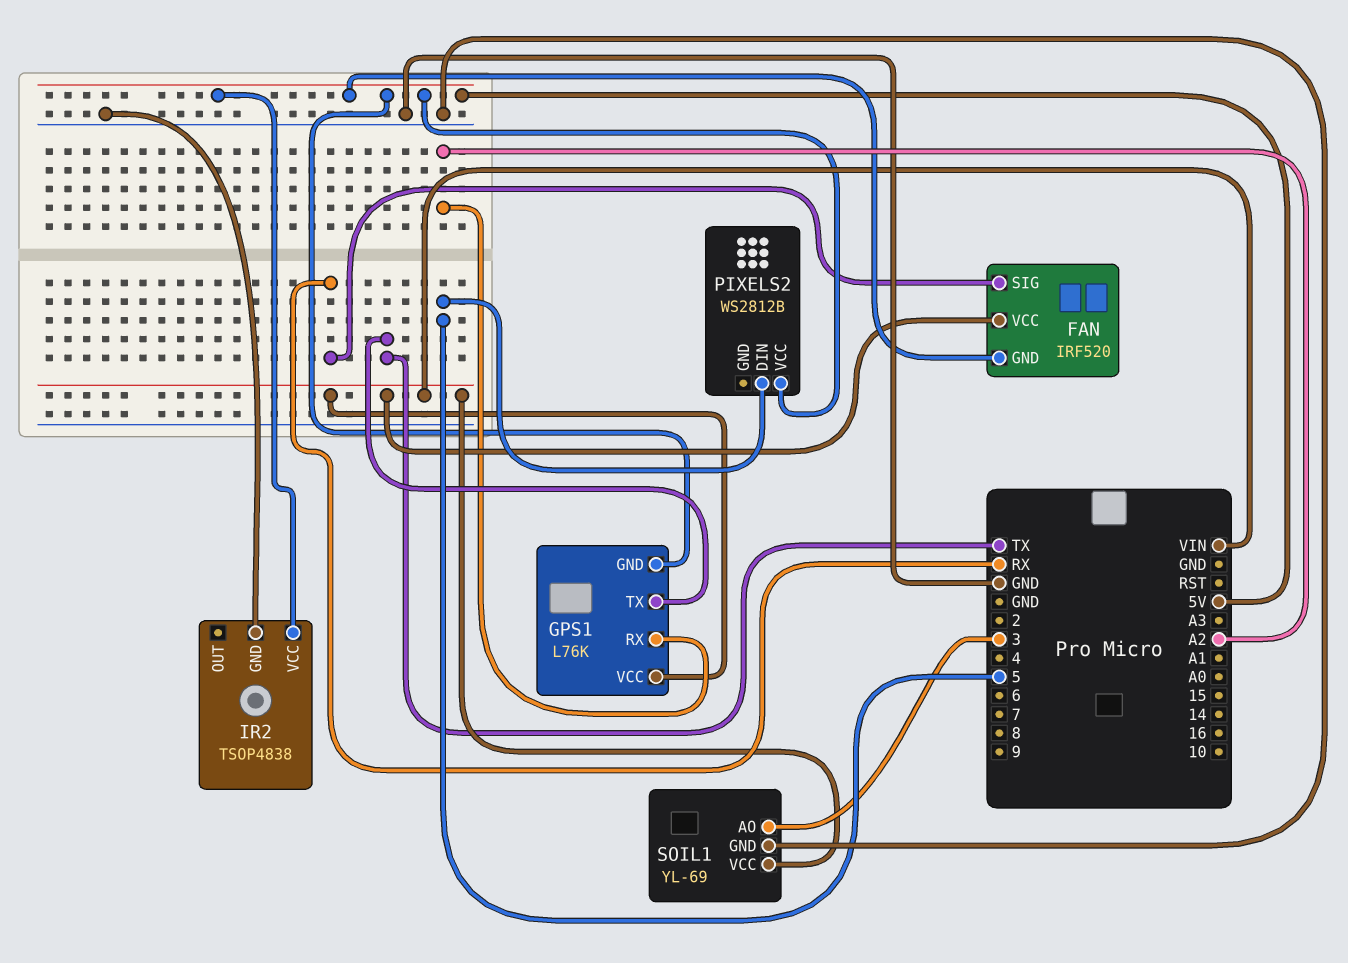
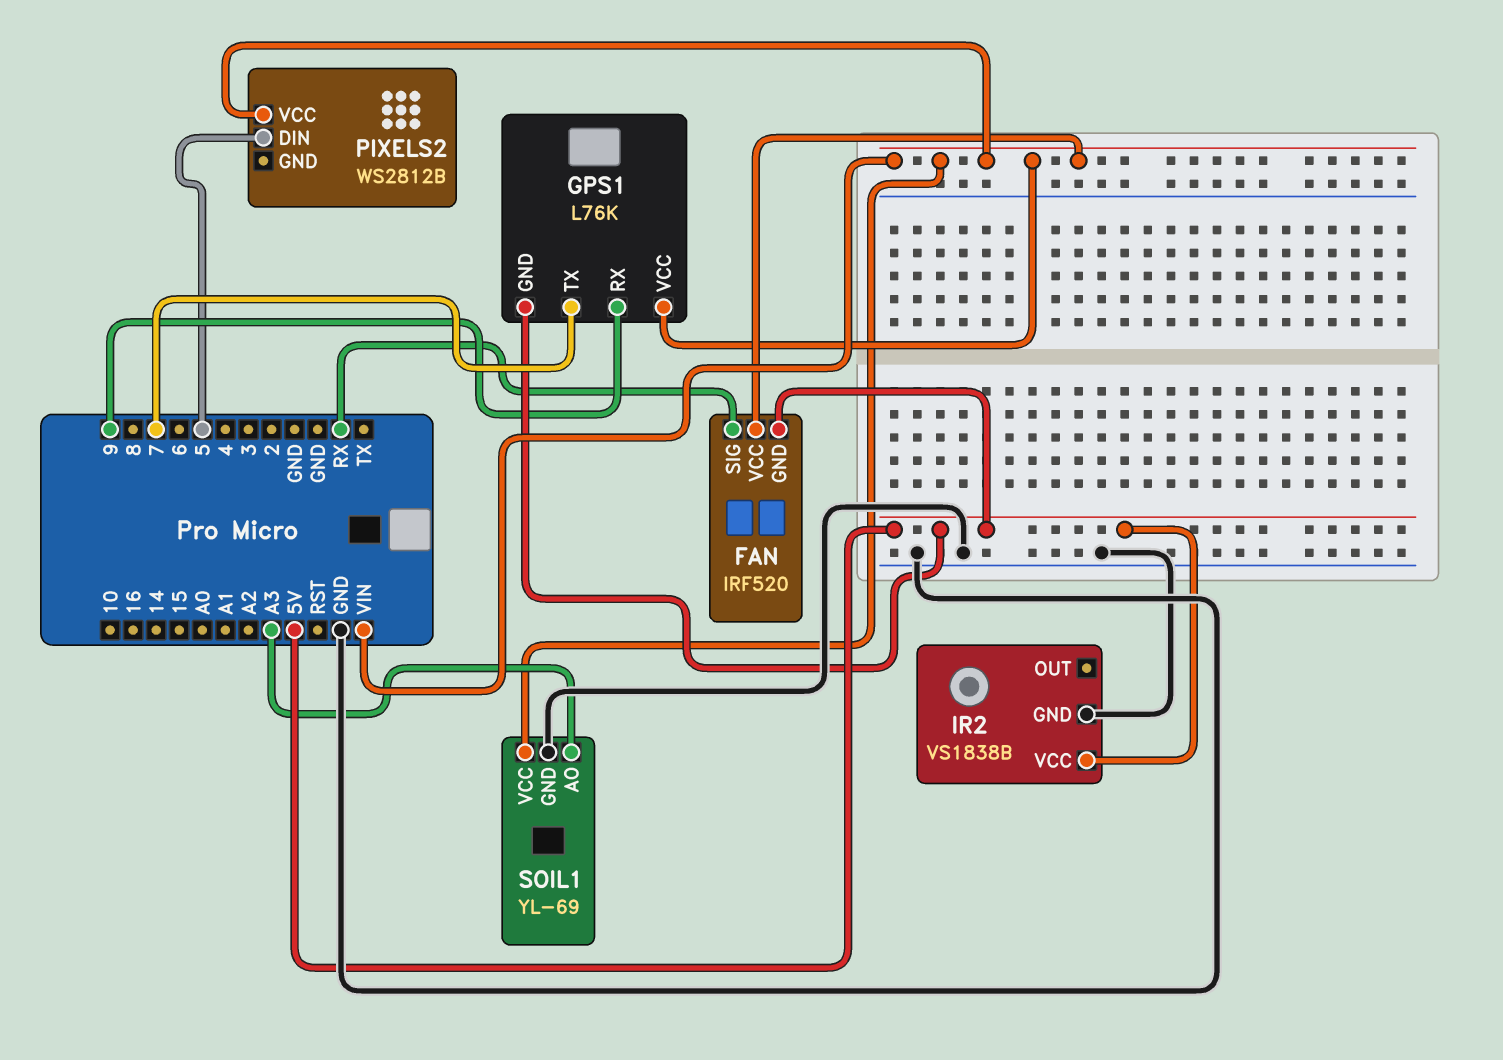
GPS1 pin RX: A2 -> 9
GPS1 pin TX: TX -> 7
IR2: TSOP4838 -> VS1838B
PIXELS2 pin VCC: 5V -> VIN
SOIL1 pin AO: 3 -> A3

